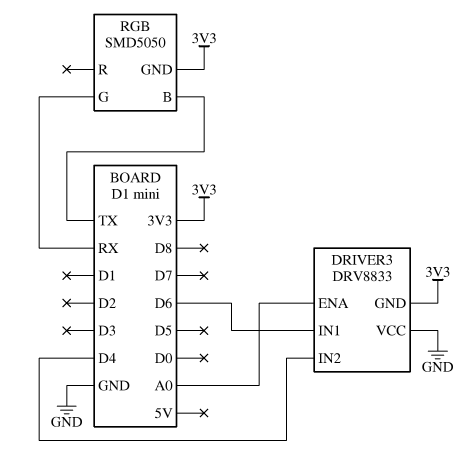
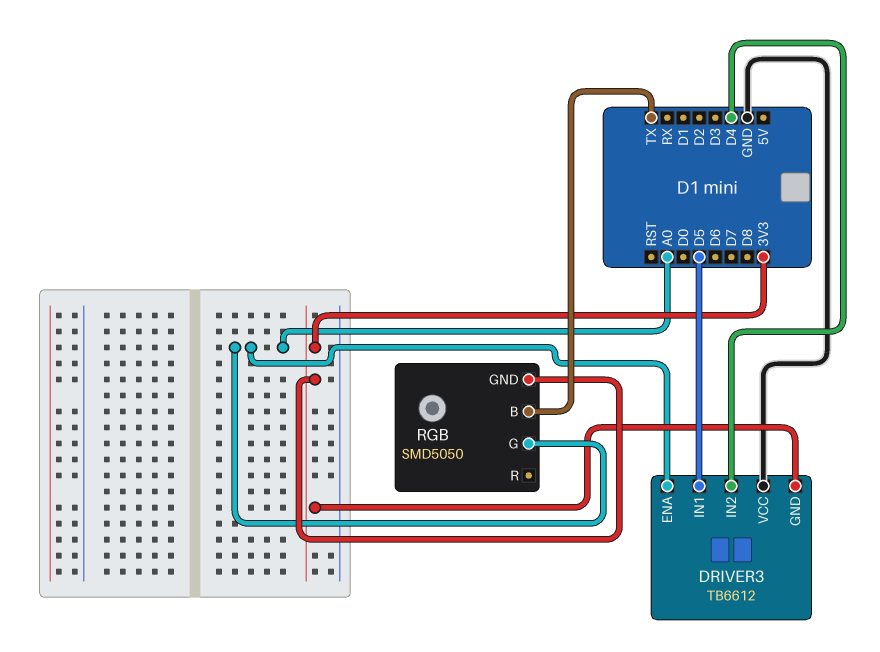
DRIVER3: DRV8833 -> TB6612
DRIVER3 pin IN1: D6 -> D5
RGB pin G: RX -> A0

